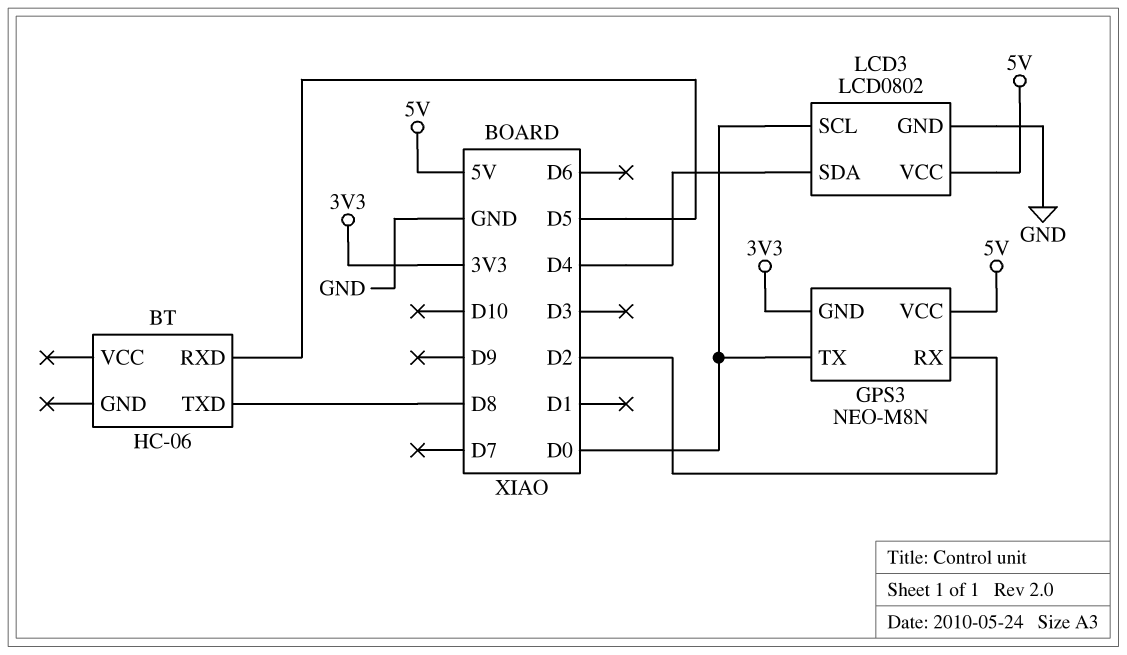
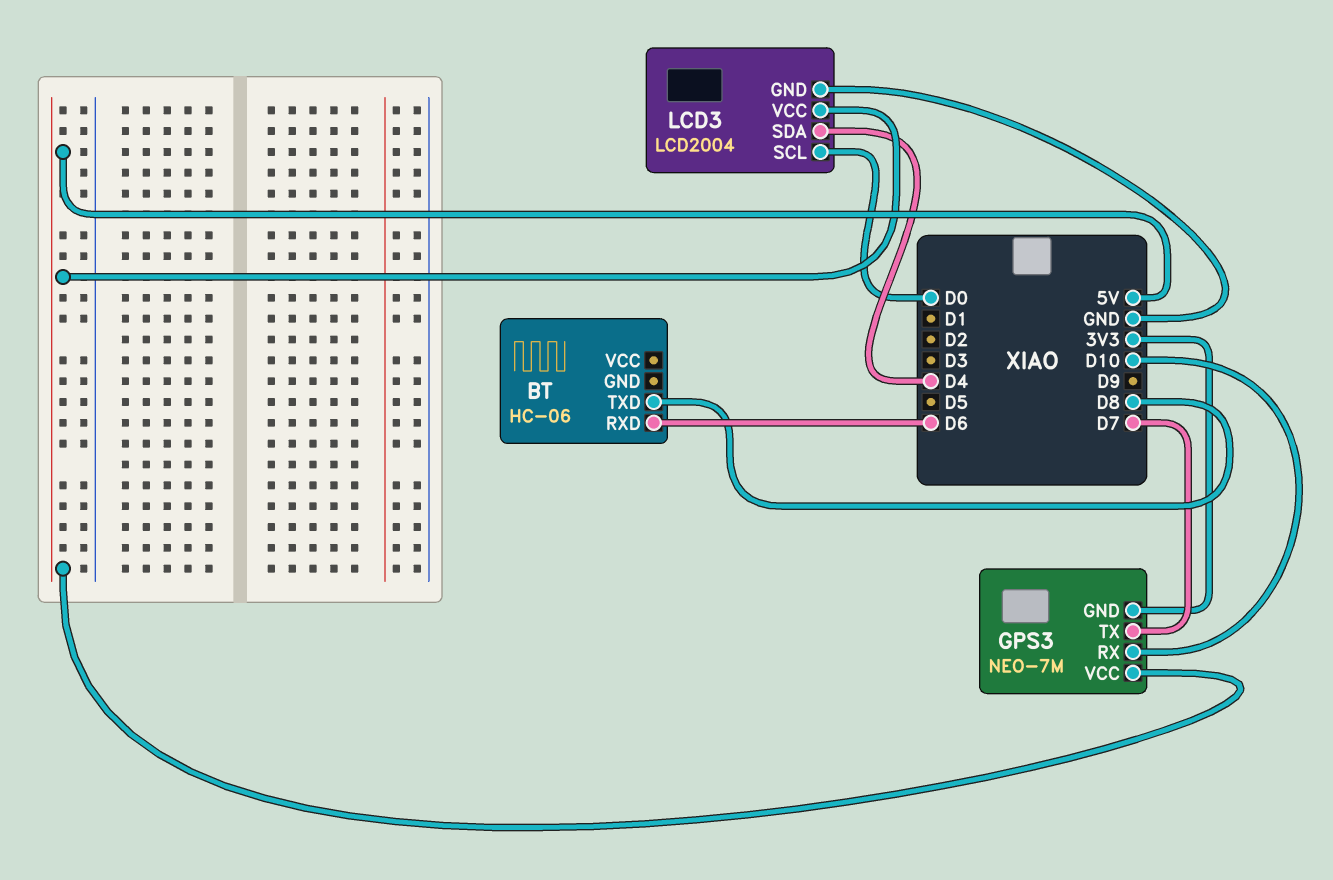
BT pin RXD: D5 -> D6
GPS3: NEO-M8N -> NEO-7M
GPS3 pin RX: D2 -> D10
GPS3 pin TX: D0 -> D7
LCD3: LCD0802 -> LCD2004

